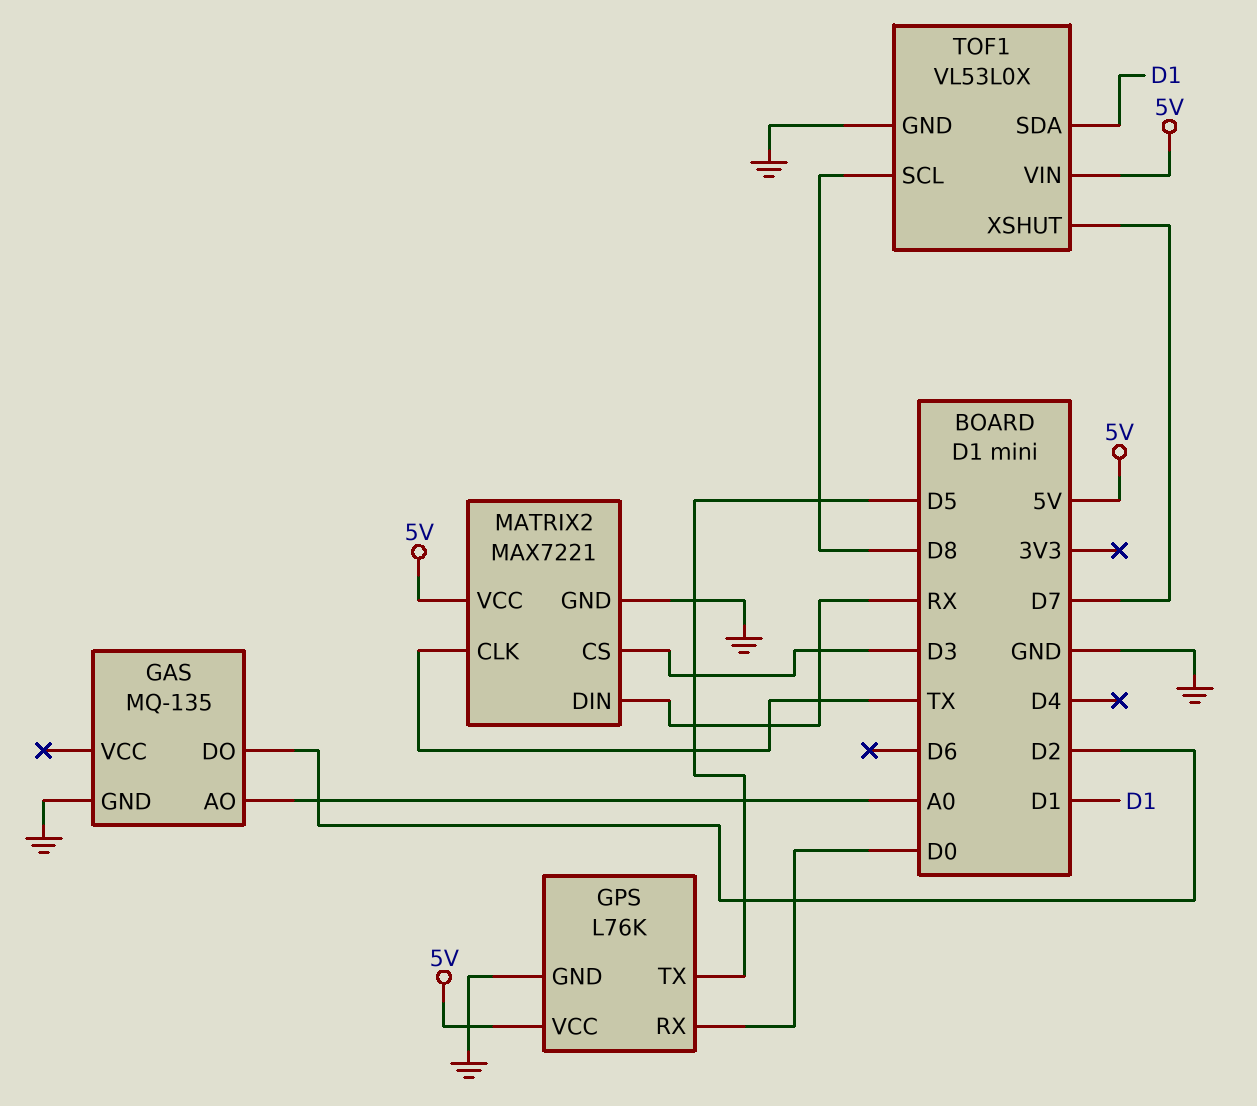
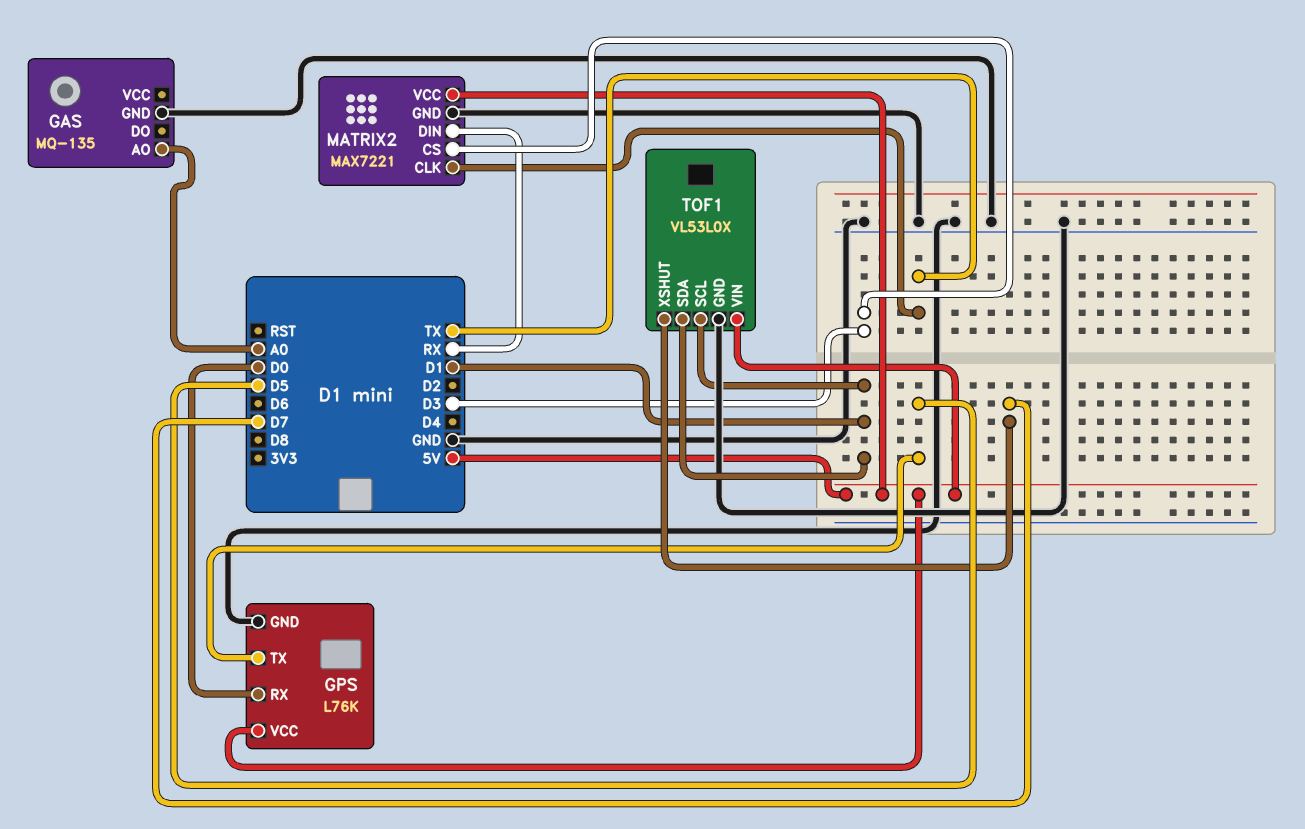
GAS pin DO: D2 -> none
TOF1 pin SCL: D8 -> D1

